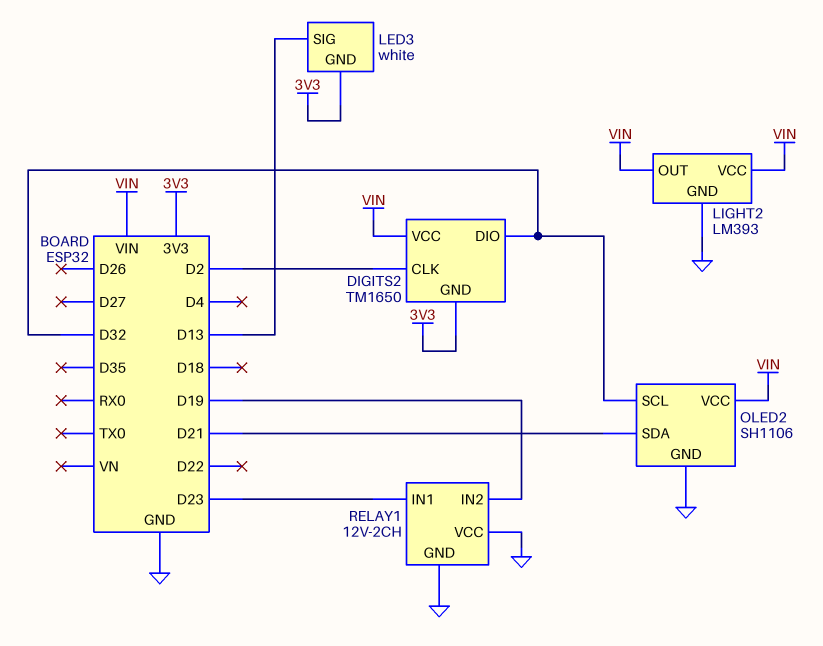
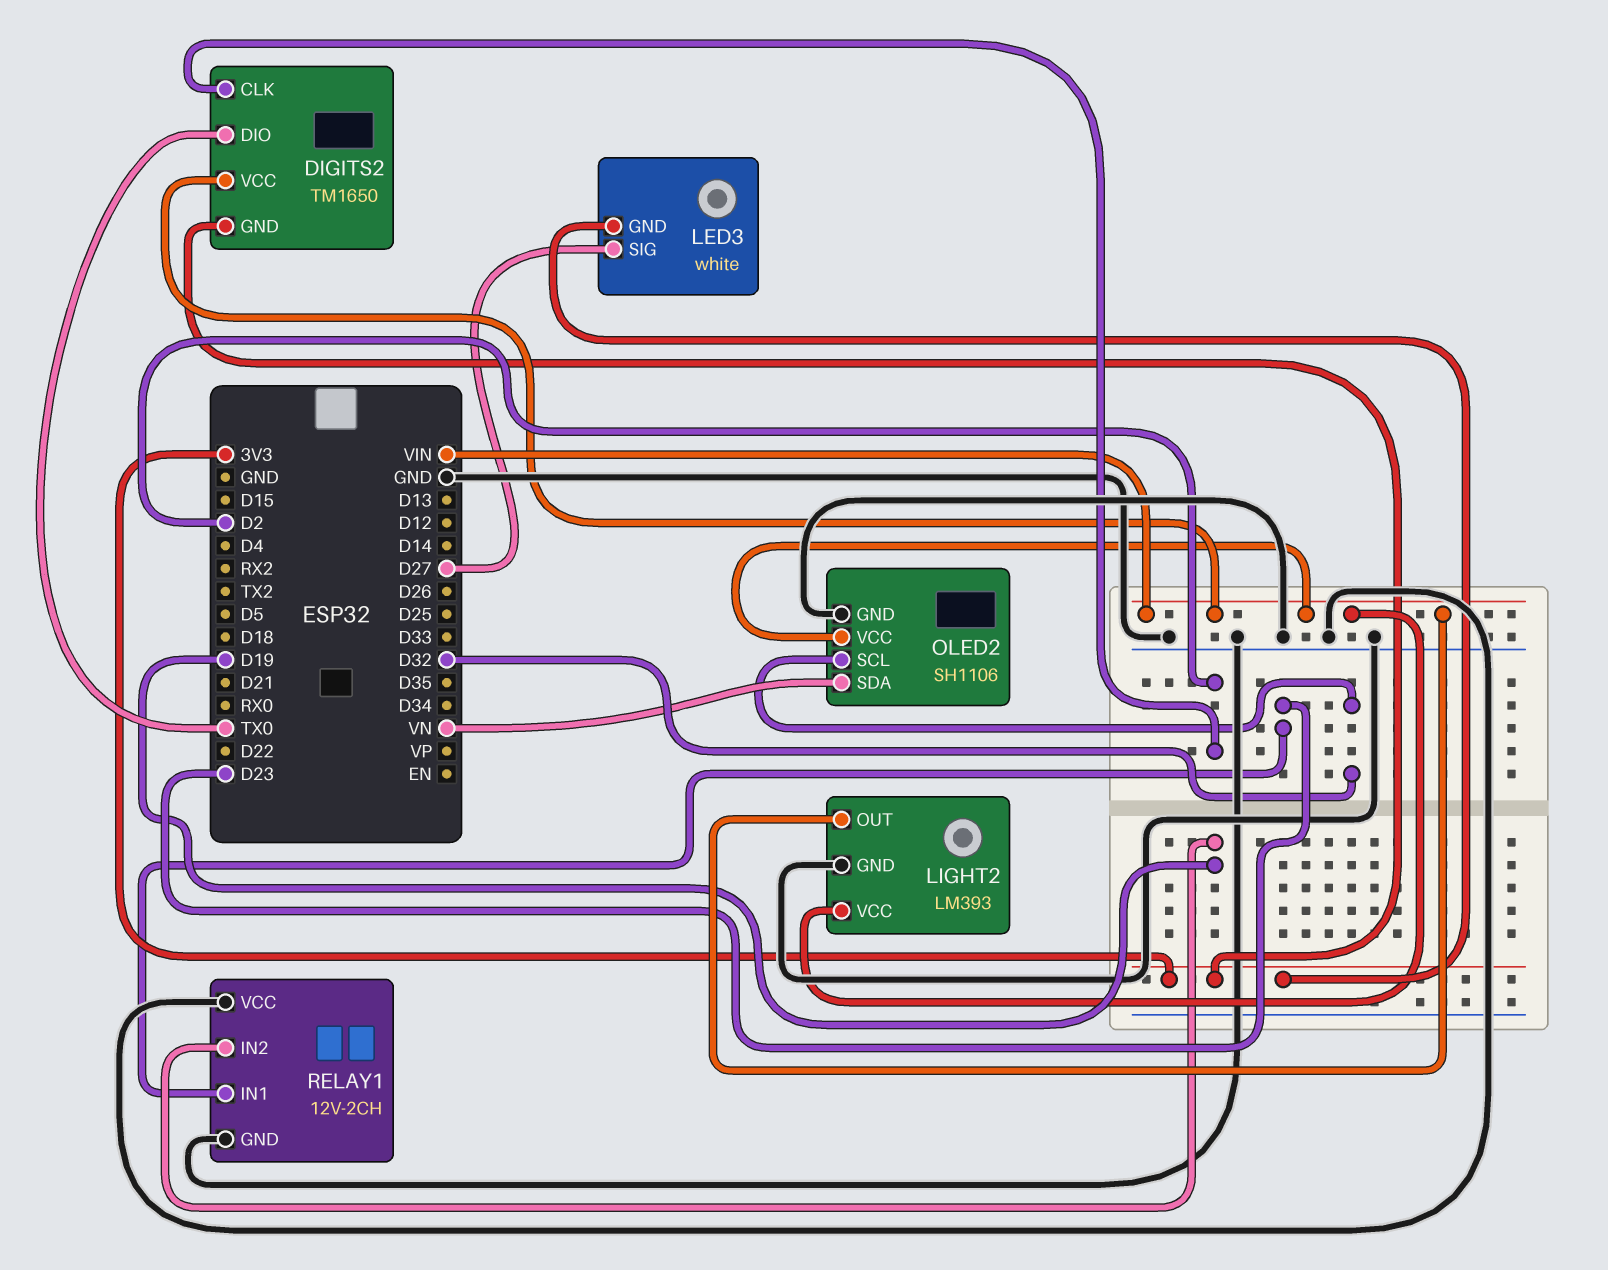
DIGITS2 pin DIO: D32 -> TX0
LED3 pin SIG: D13 -> D27
OLED2 pin SDA: D21 -> VN

